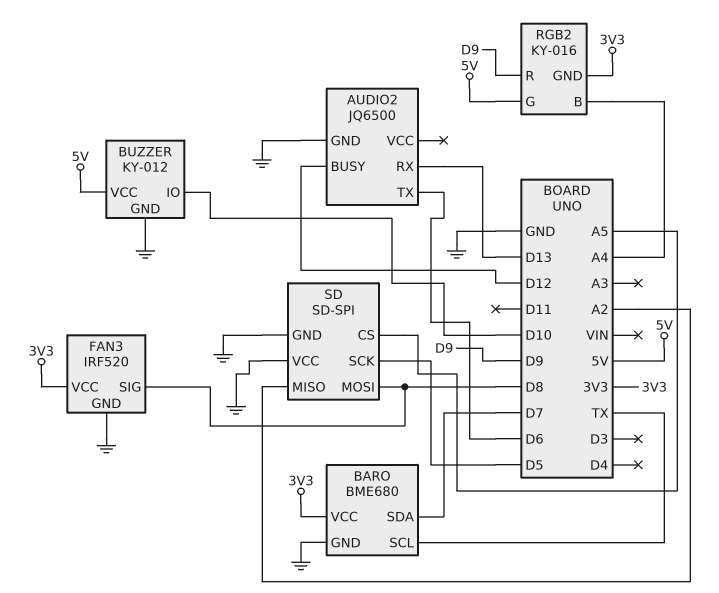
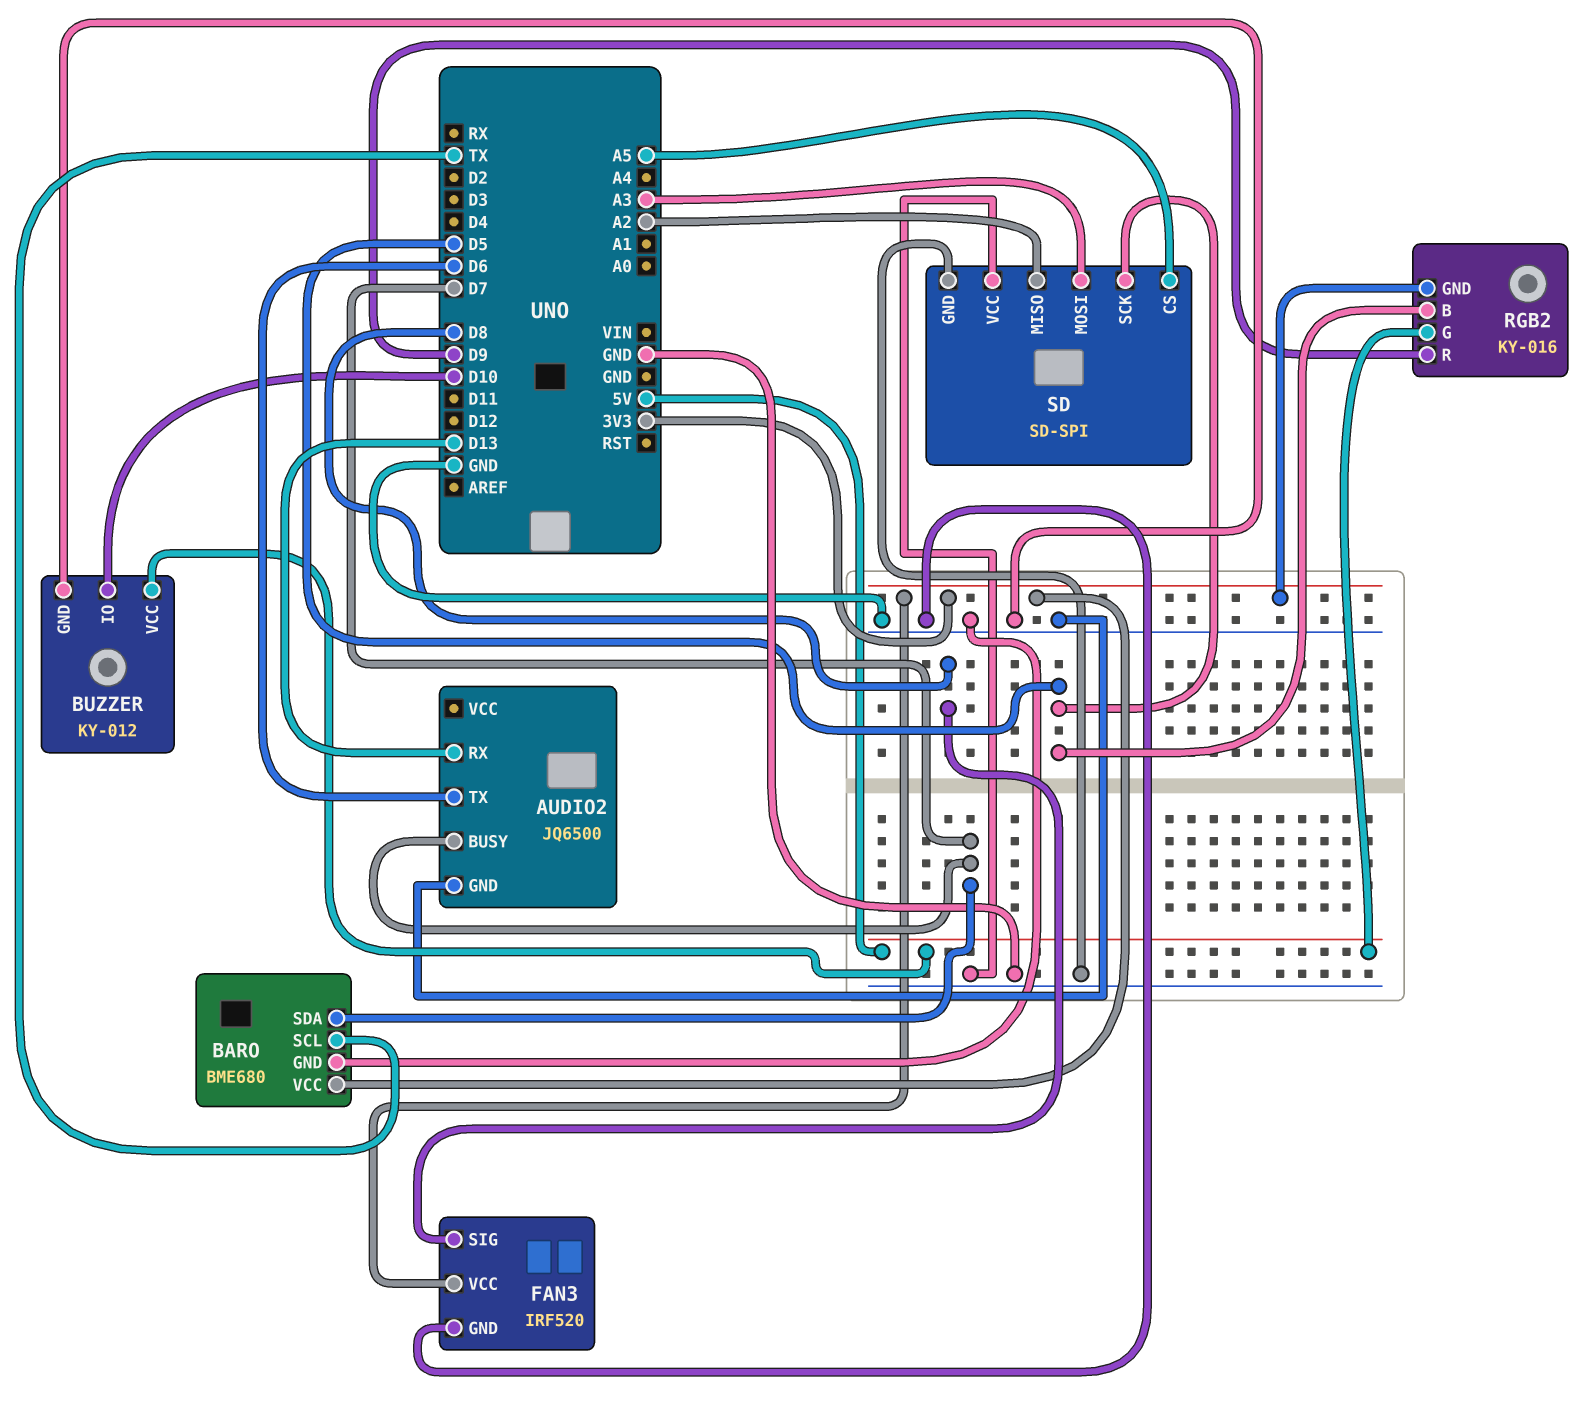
AUDIO2 pin BUSY: D12 -> D7
RGB2 pin B: A4 -> D5
SD pin MOSI: D8 -> A3

